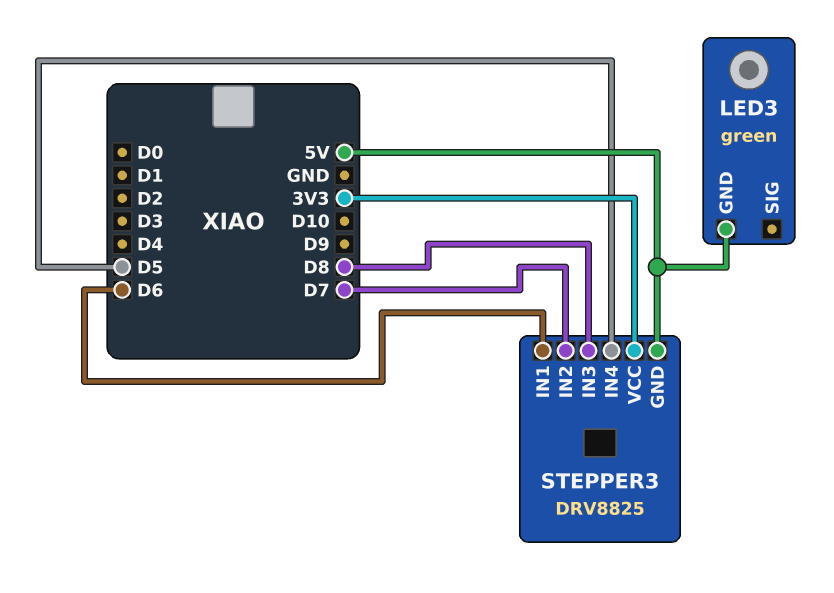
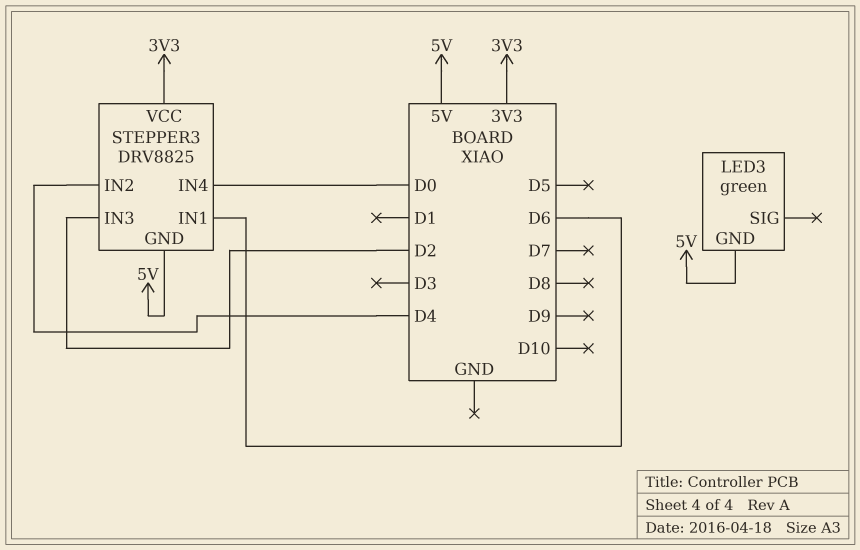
STEPPER3 pin IN2: D7 -> D4
STEPPER3 pin IN3: D8 -> D2
STEPPER3 pin IN4: D5 -> D0

